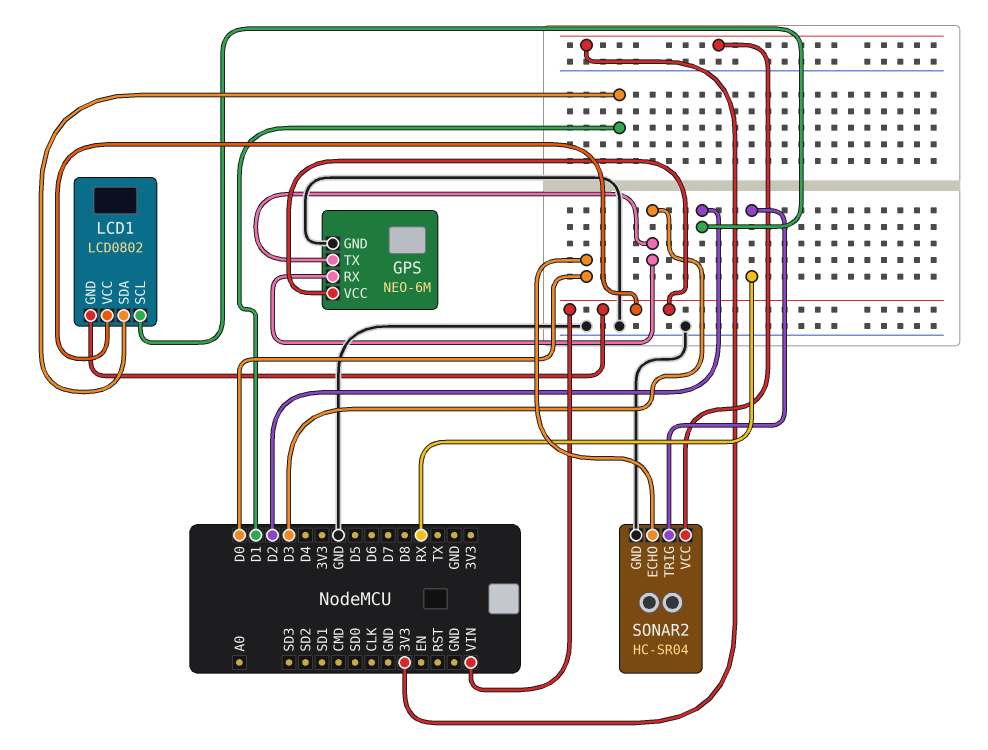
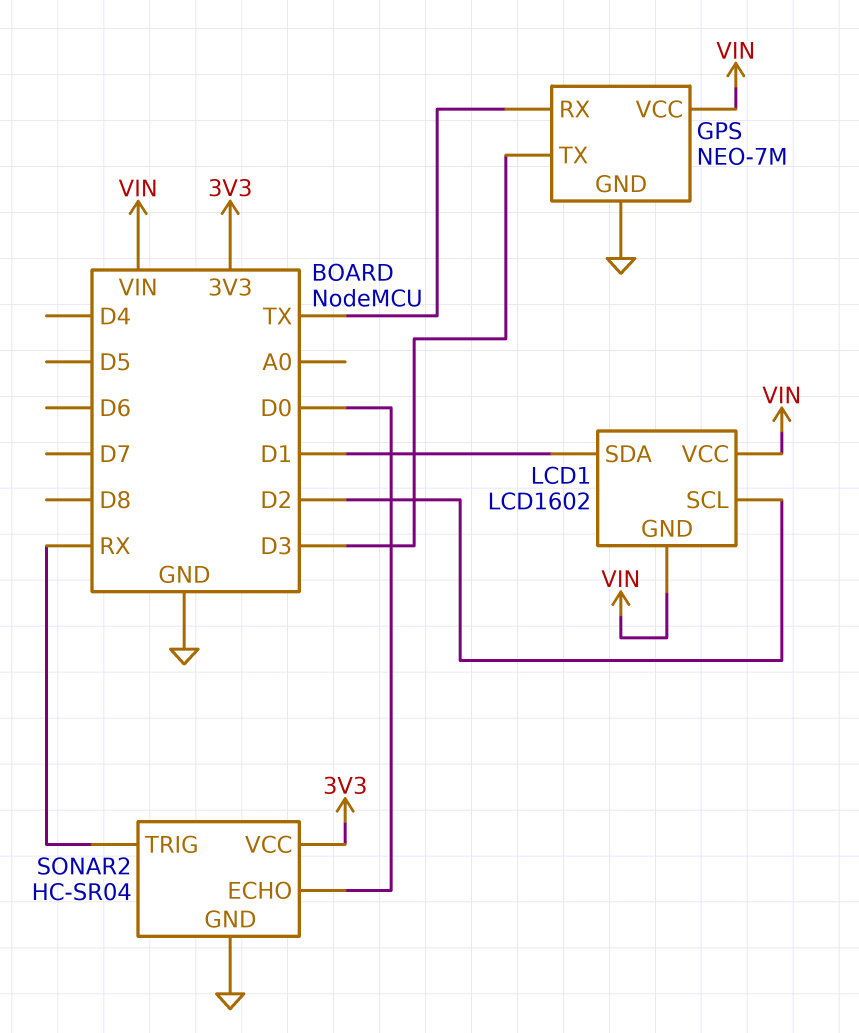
GPS: NEO-6M -> NEO-7M
GPS pin RX: D3 -> TX
LCD1: LCD0802 -> LCD1602

